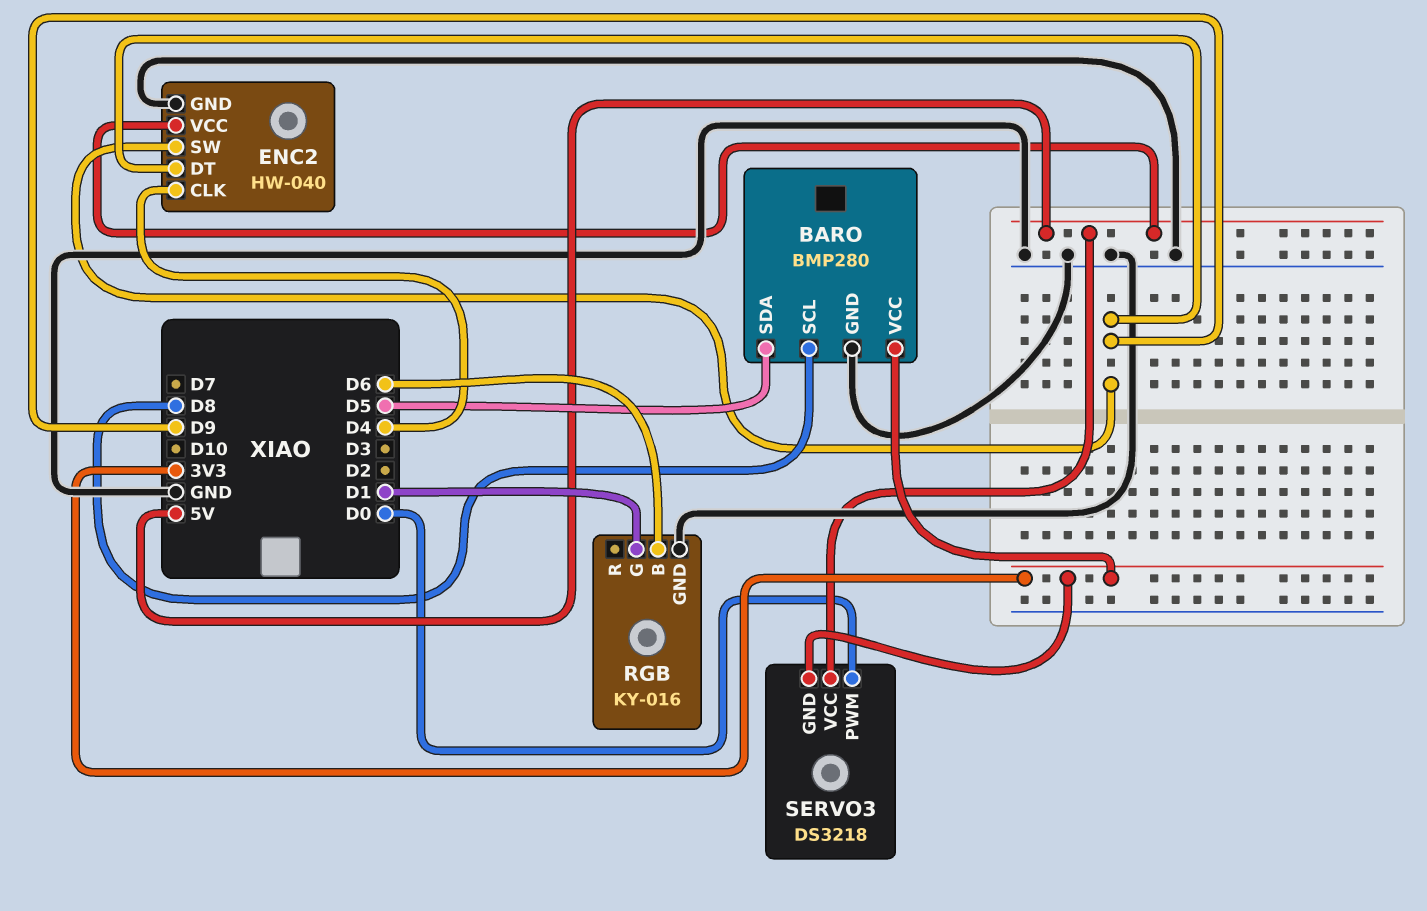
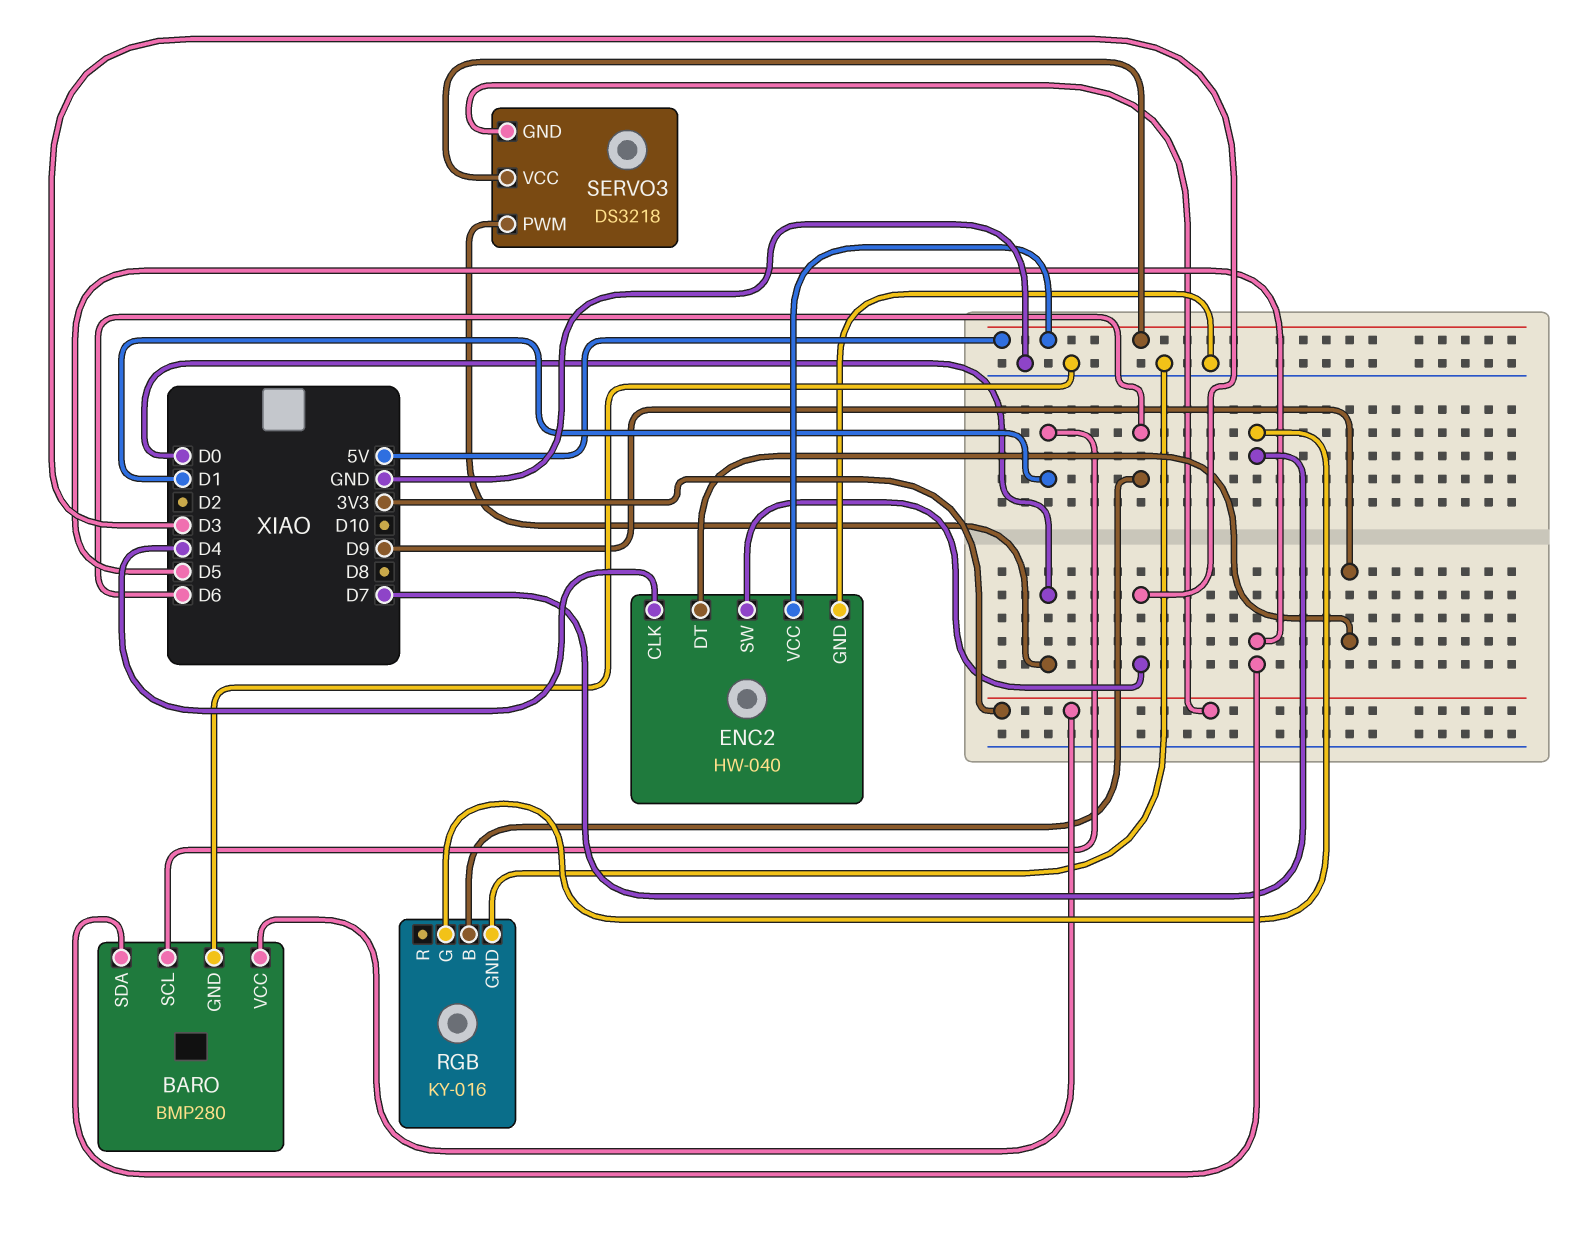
BARO pin SCL: D8 -> D1
ENC2 pin SW: D9 -> D3
RGB pin G: D1 -> D7

